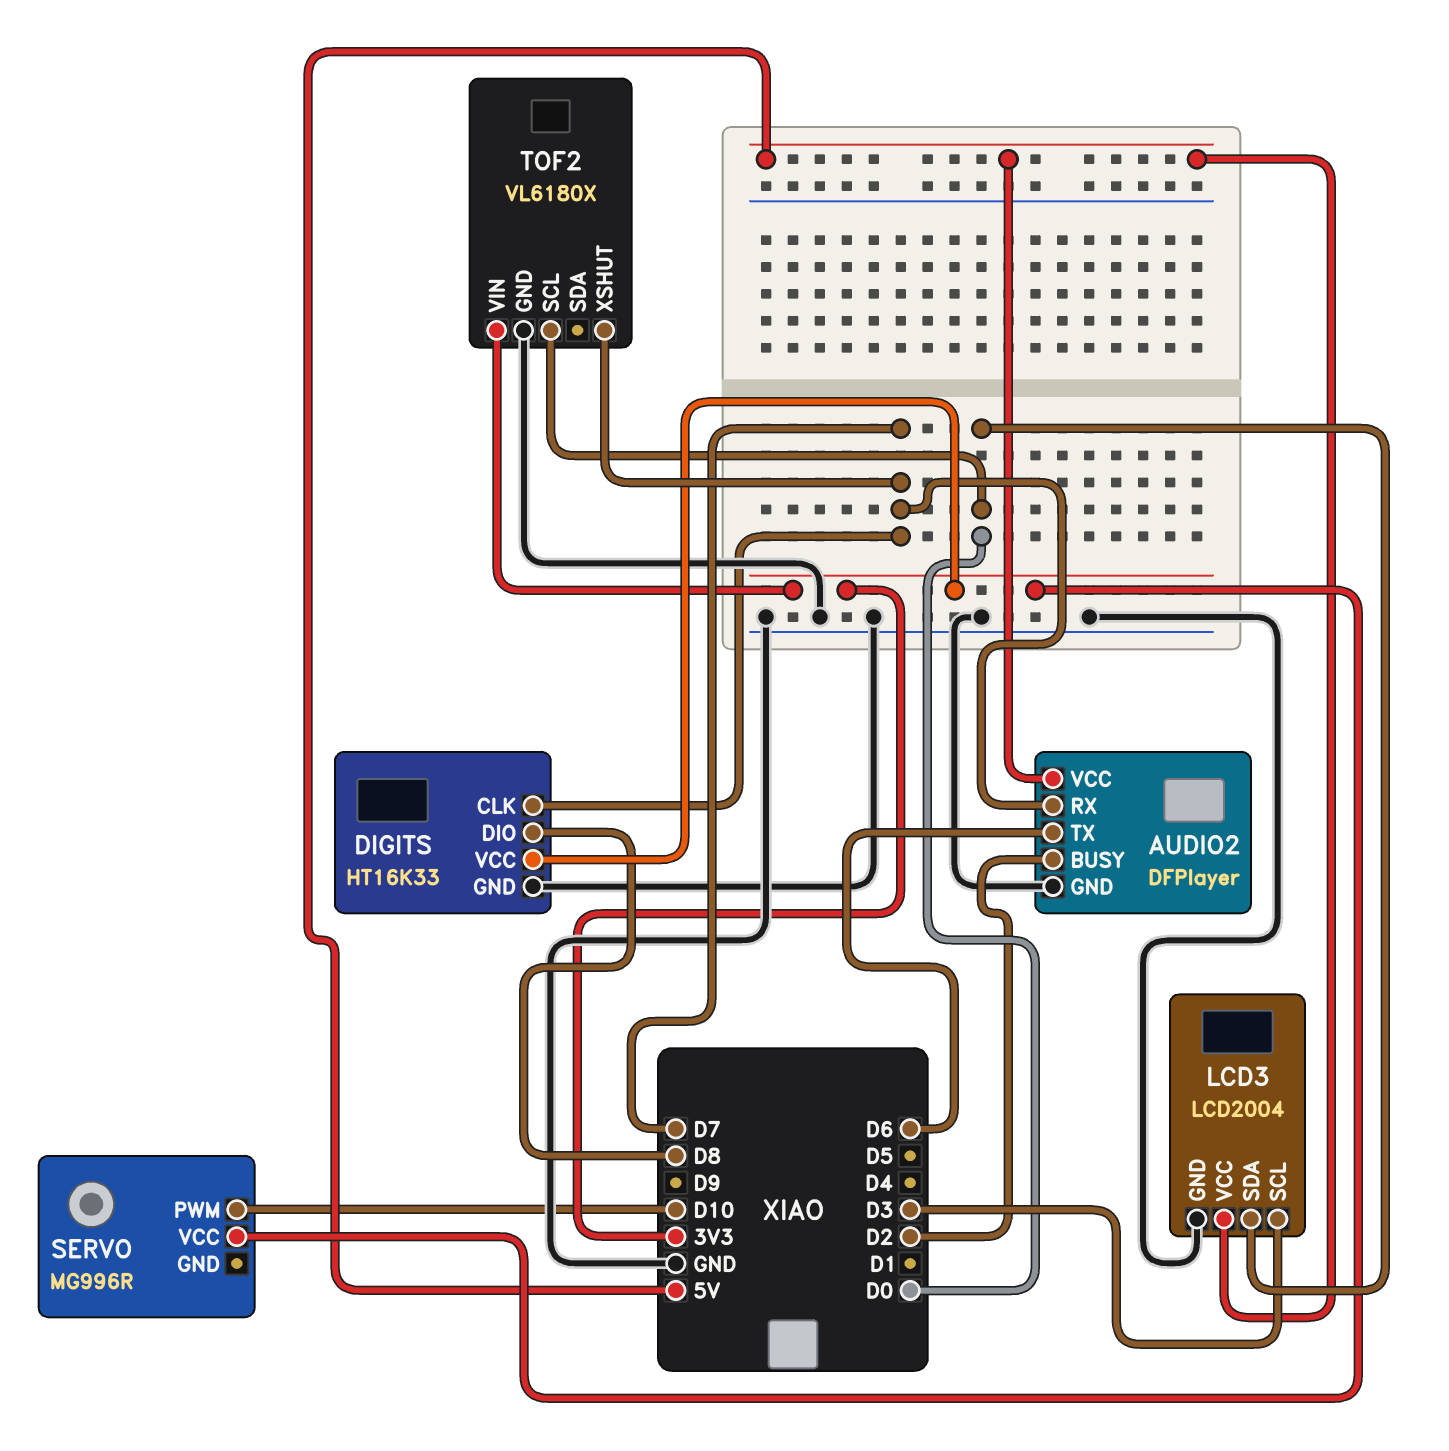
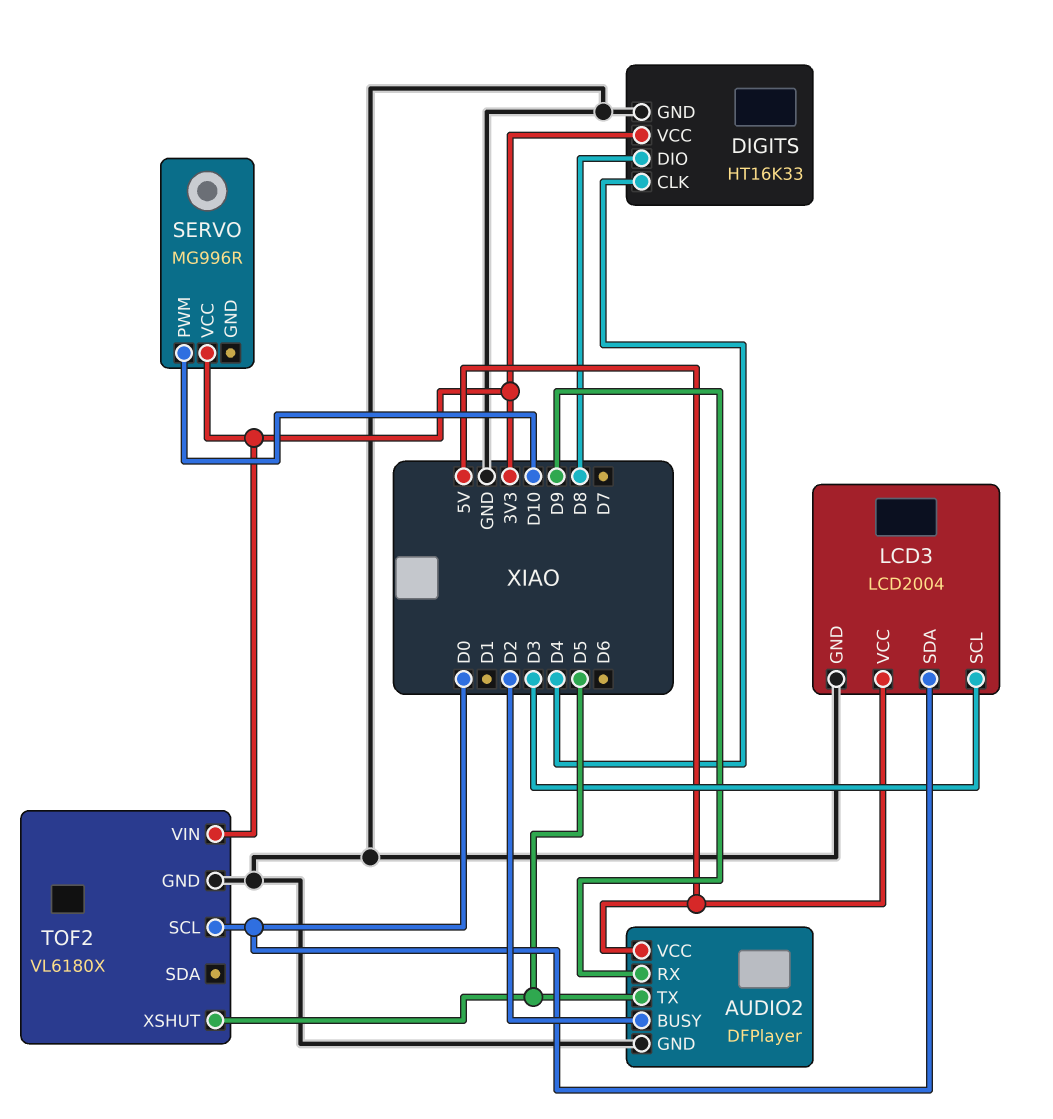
AUDIO2 pin RX: D7 -> D9
AUDIO2 pin TX: D6 -> D5
DIGITS pin CLK: D7 -> D4
TOF2 pin XSHUT: D7 -> D5

